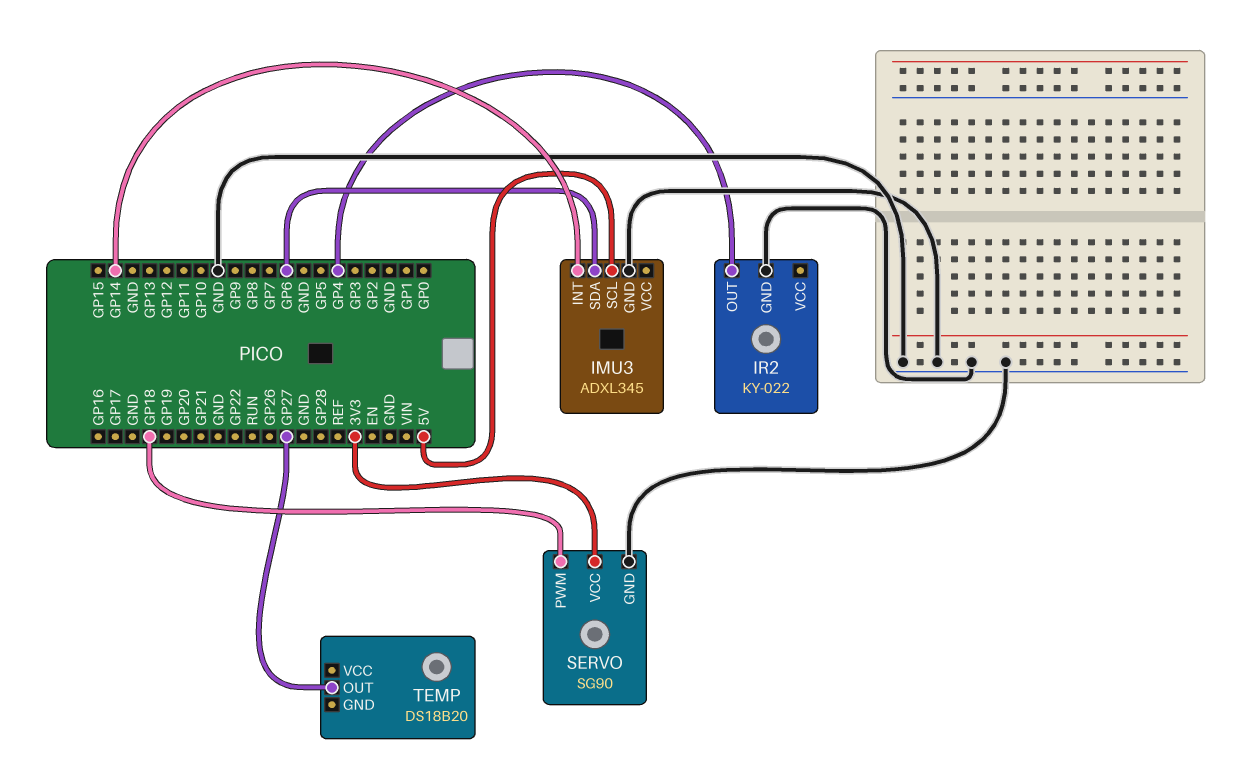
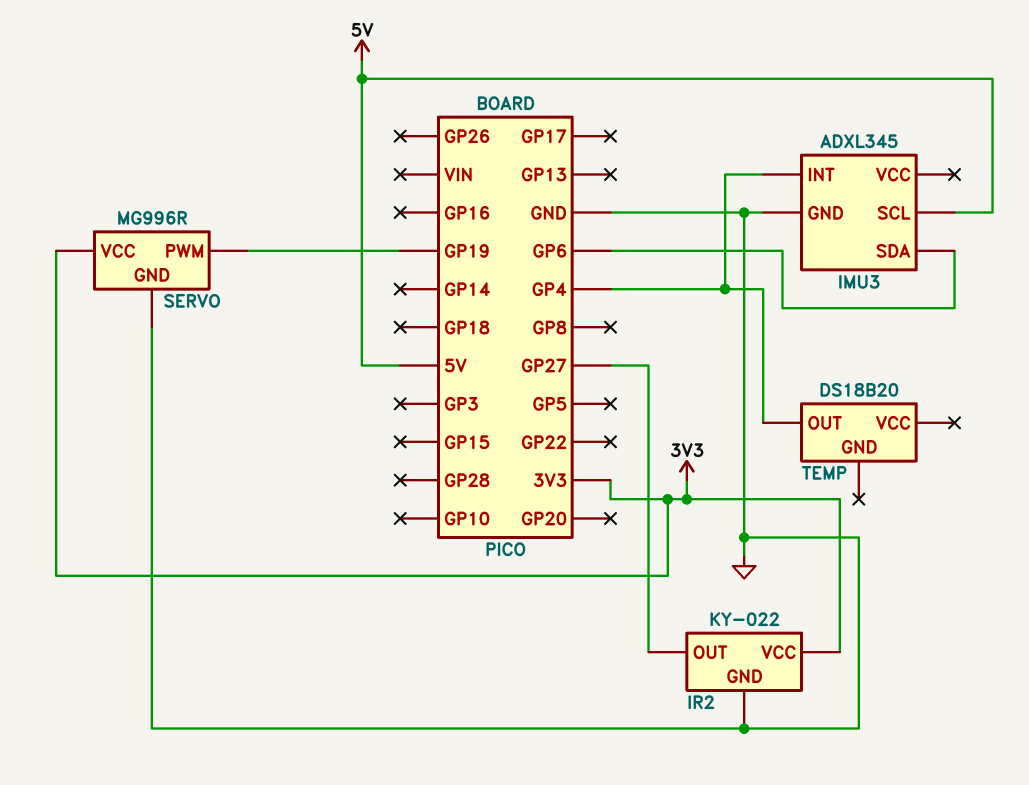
IMU3 pin INT: GP14 -> GP4
IR2 pin OUT: GP4 -> GP27
IR2 pin VCC: none -> 3V3
SERVO: SG90 -> MG996R
SERVO pin PWM: GP18 -> GP19
TEMP pin OUT: GP27 -> GP4

